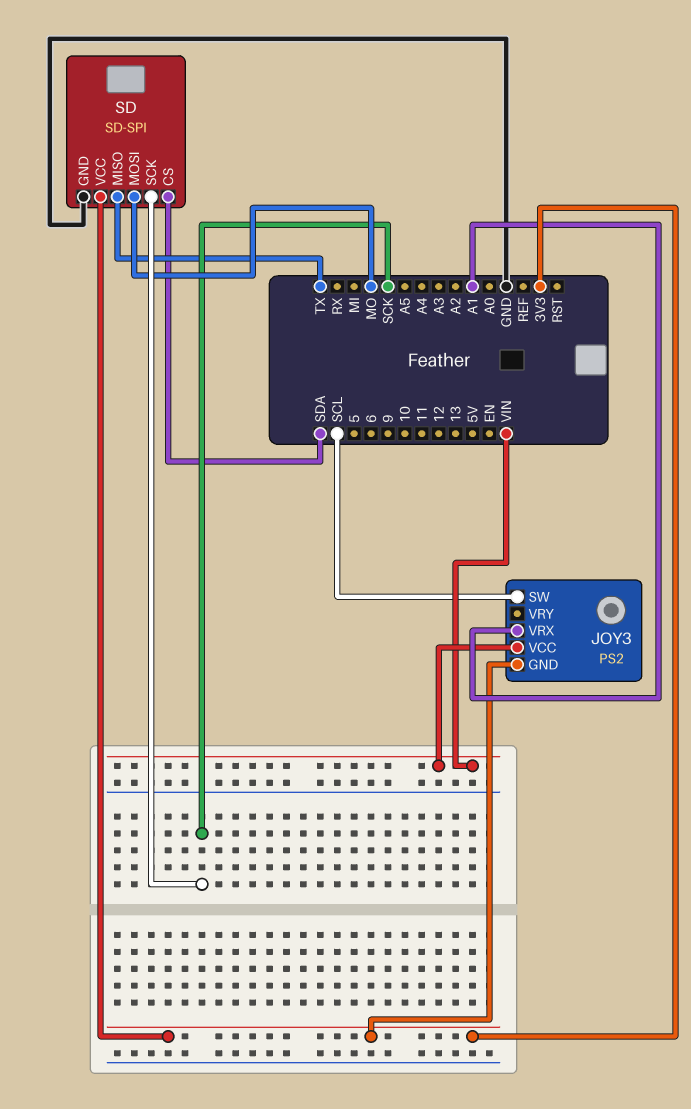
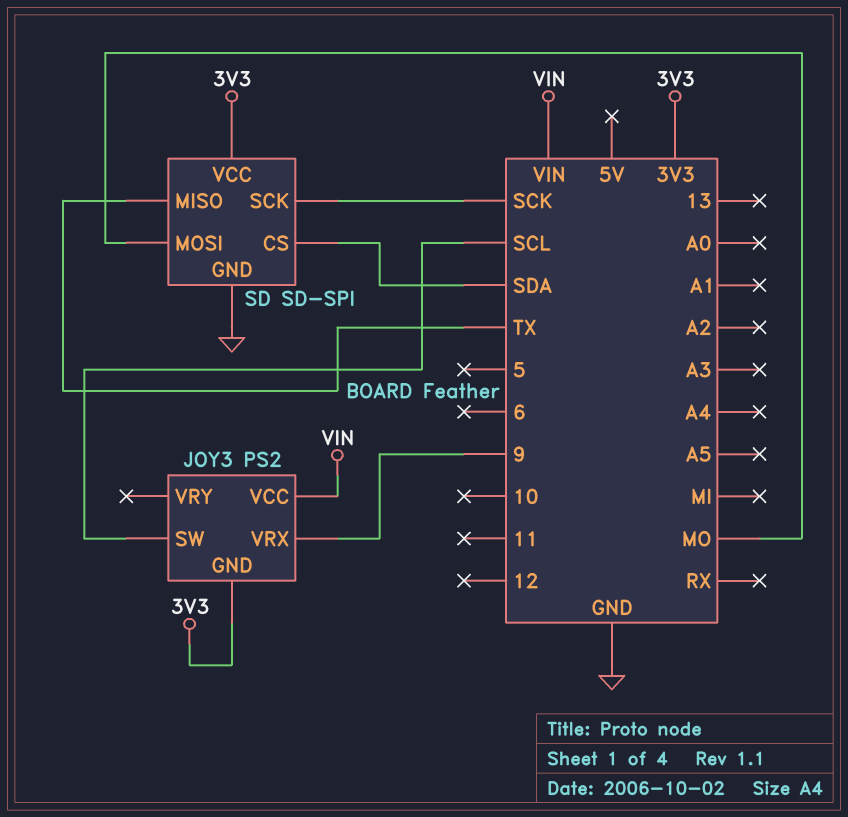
JOY3 pin VRX: A1 -> 9

